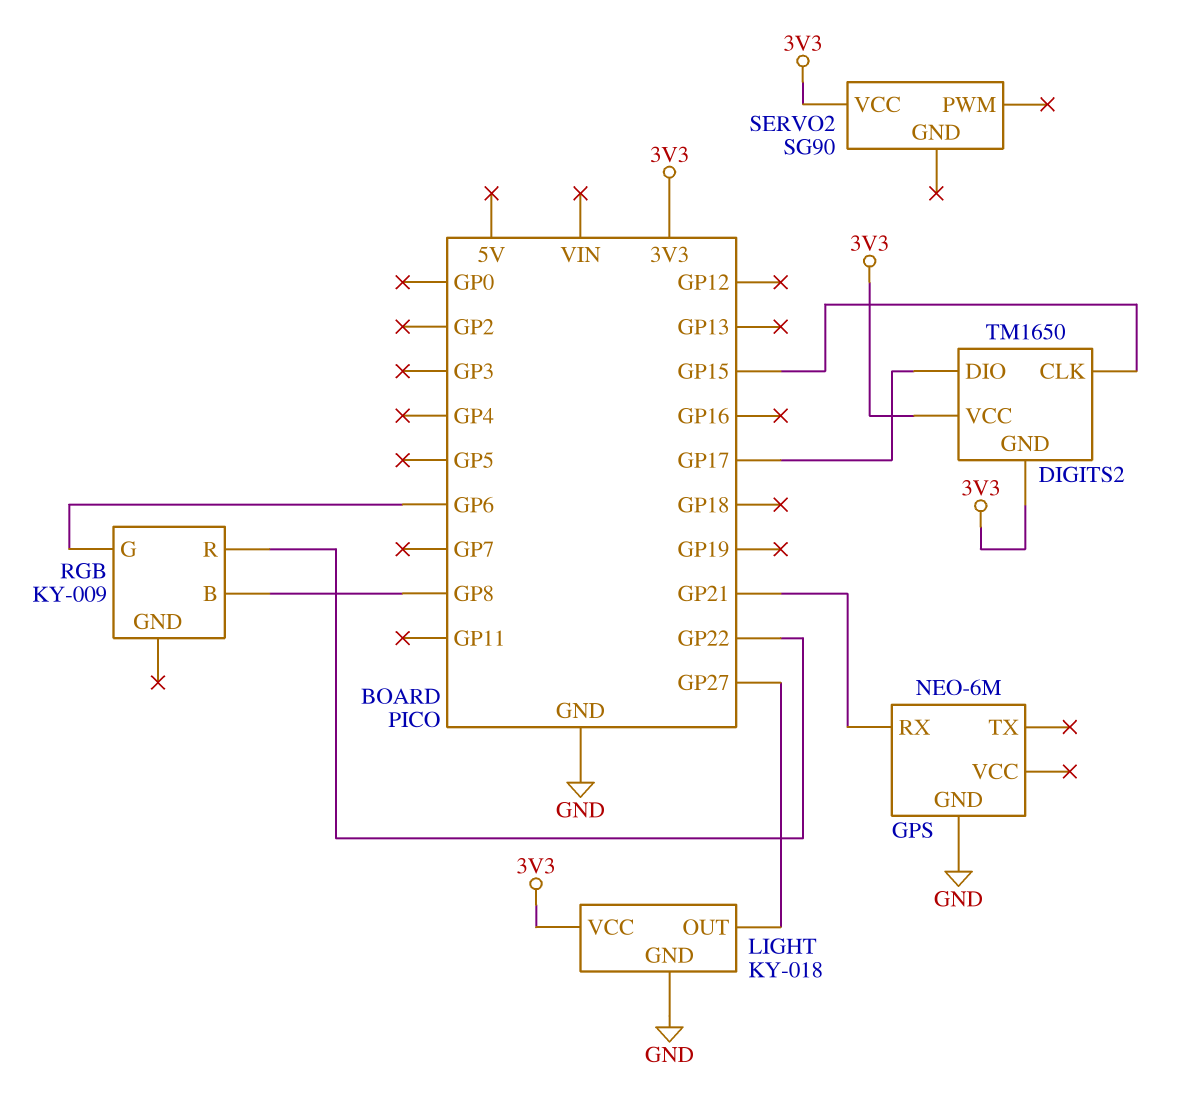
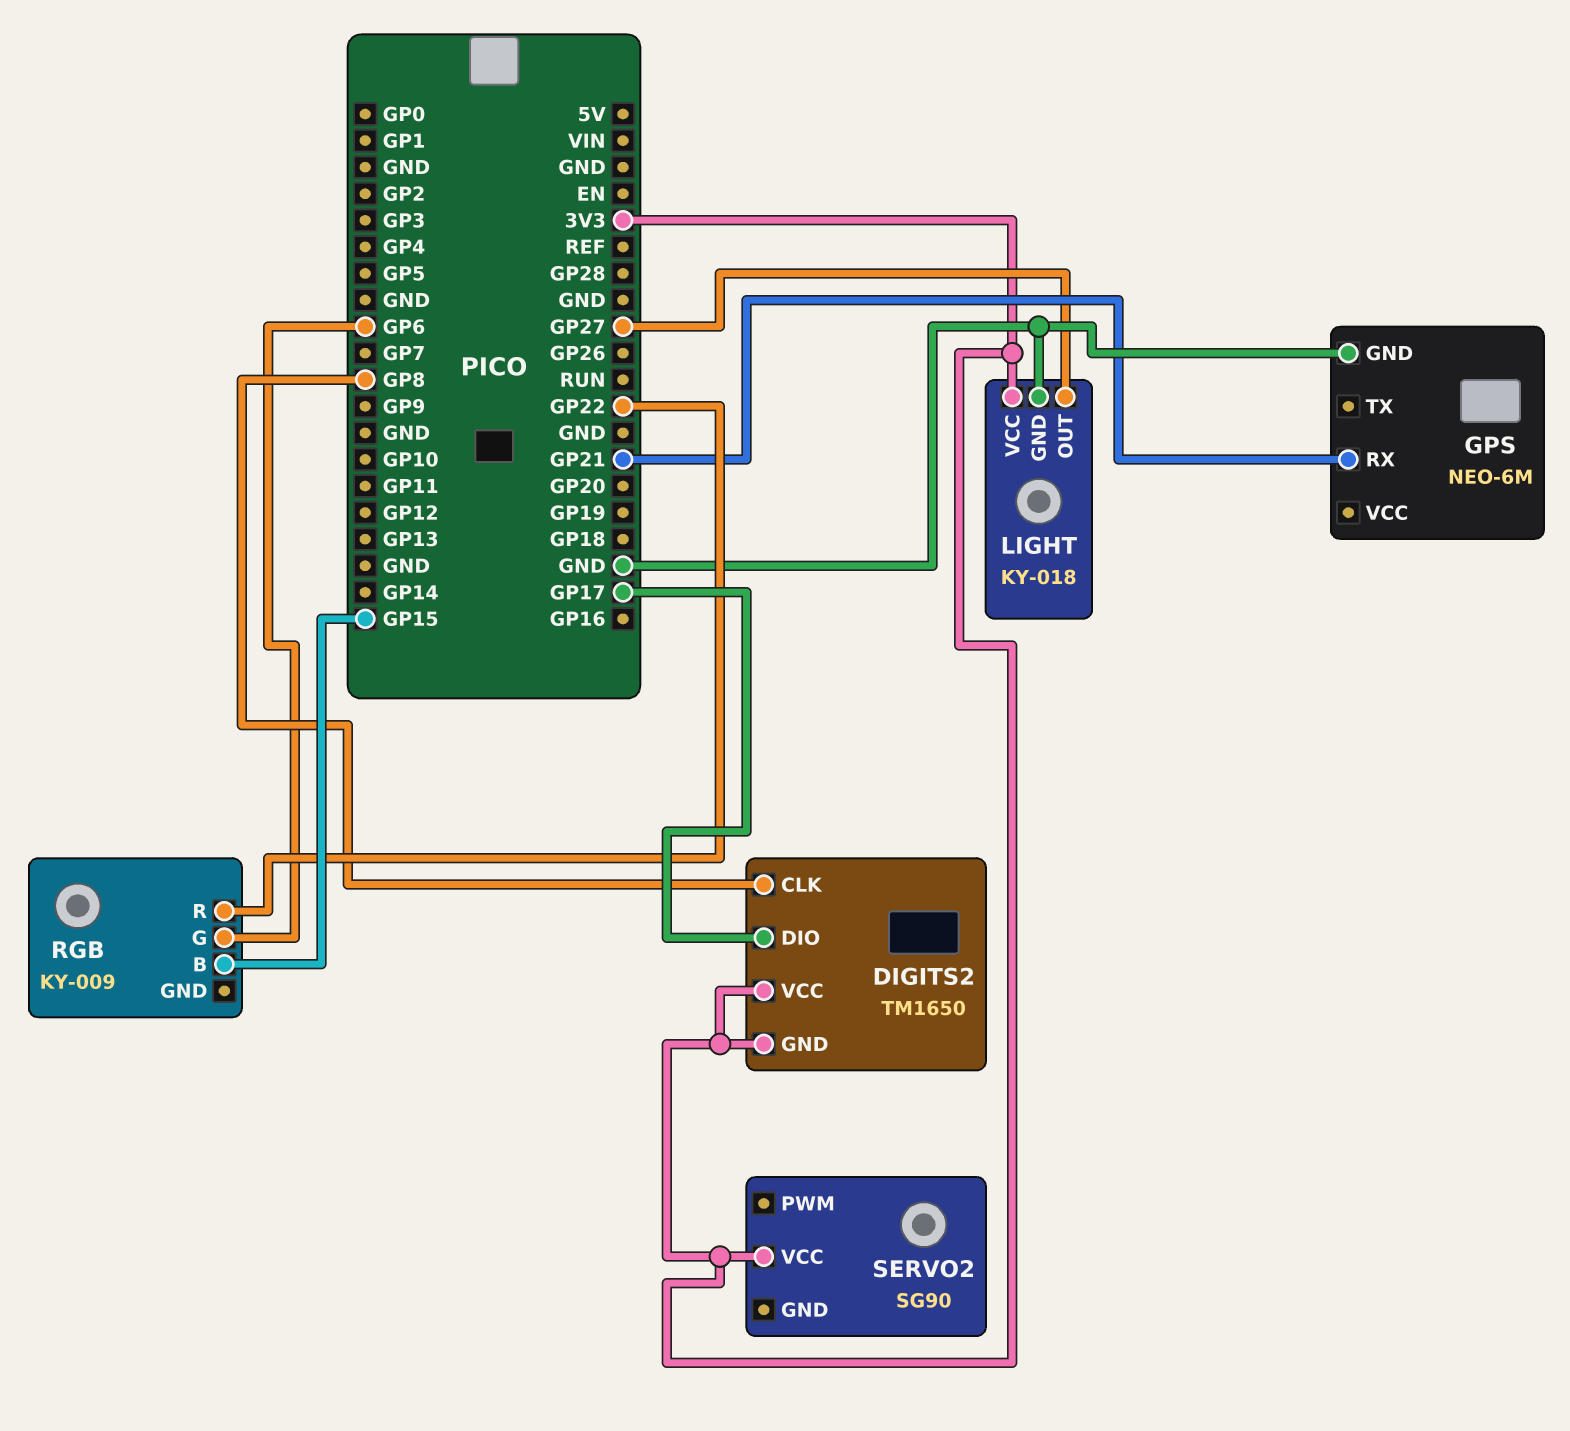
DIGITS2 pin CLK: GP15 -> GP8
RGB pin B: GP8 -> GP15

